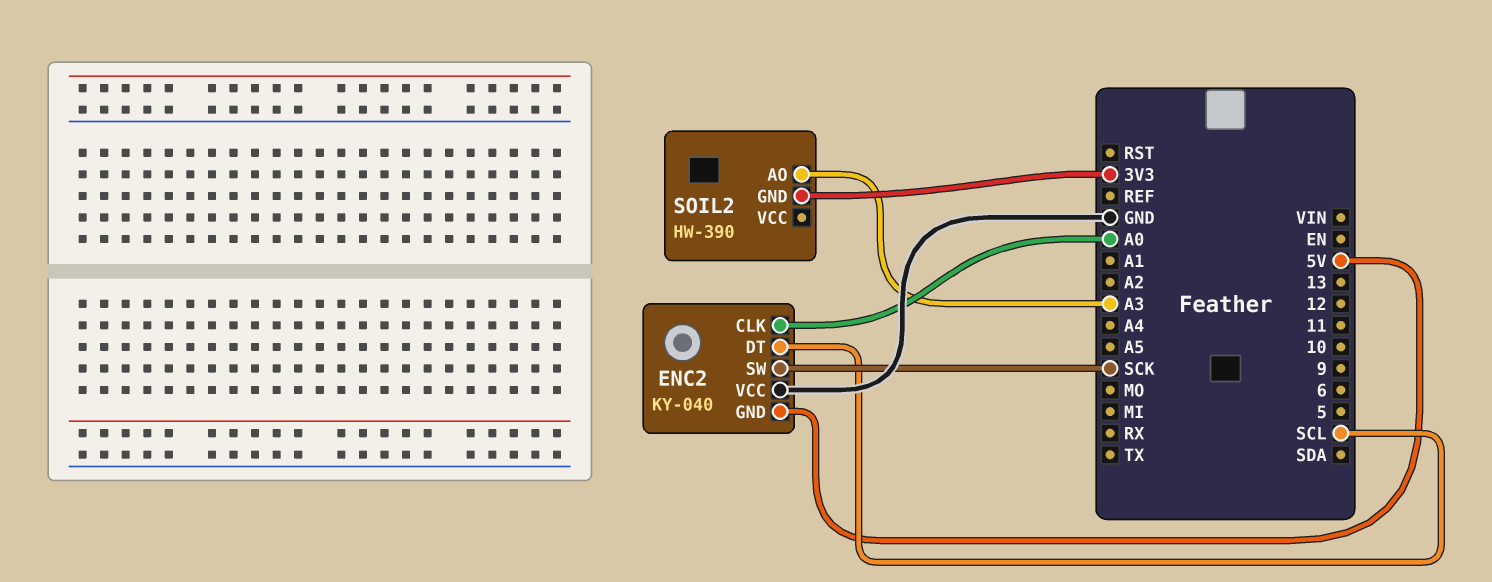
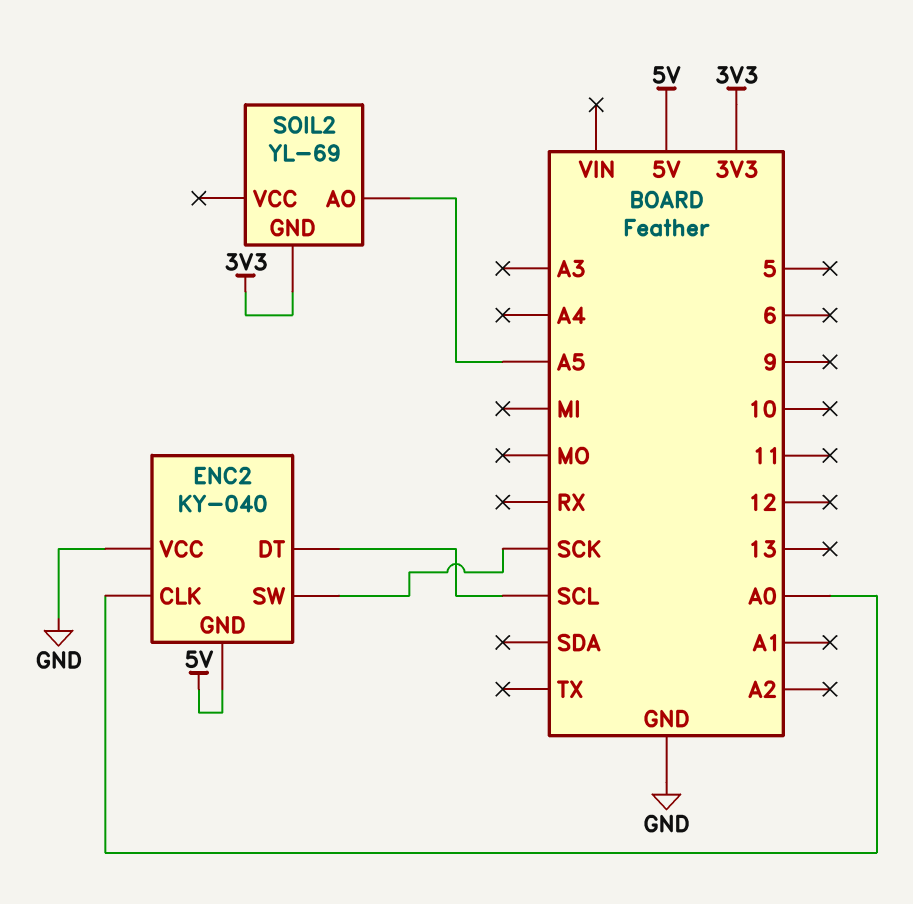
SOIL2: HW-390 -> YL-69
SOIL2 pin AO: A3 -> A5

